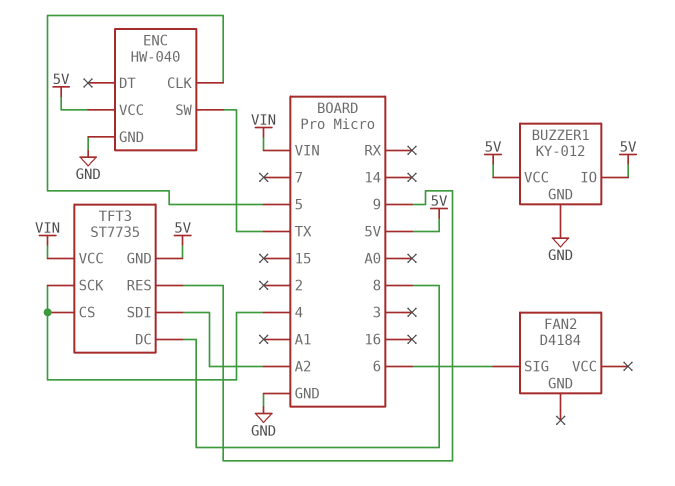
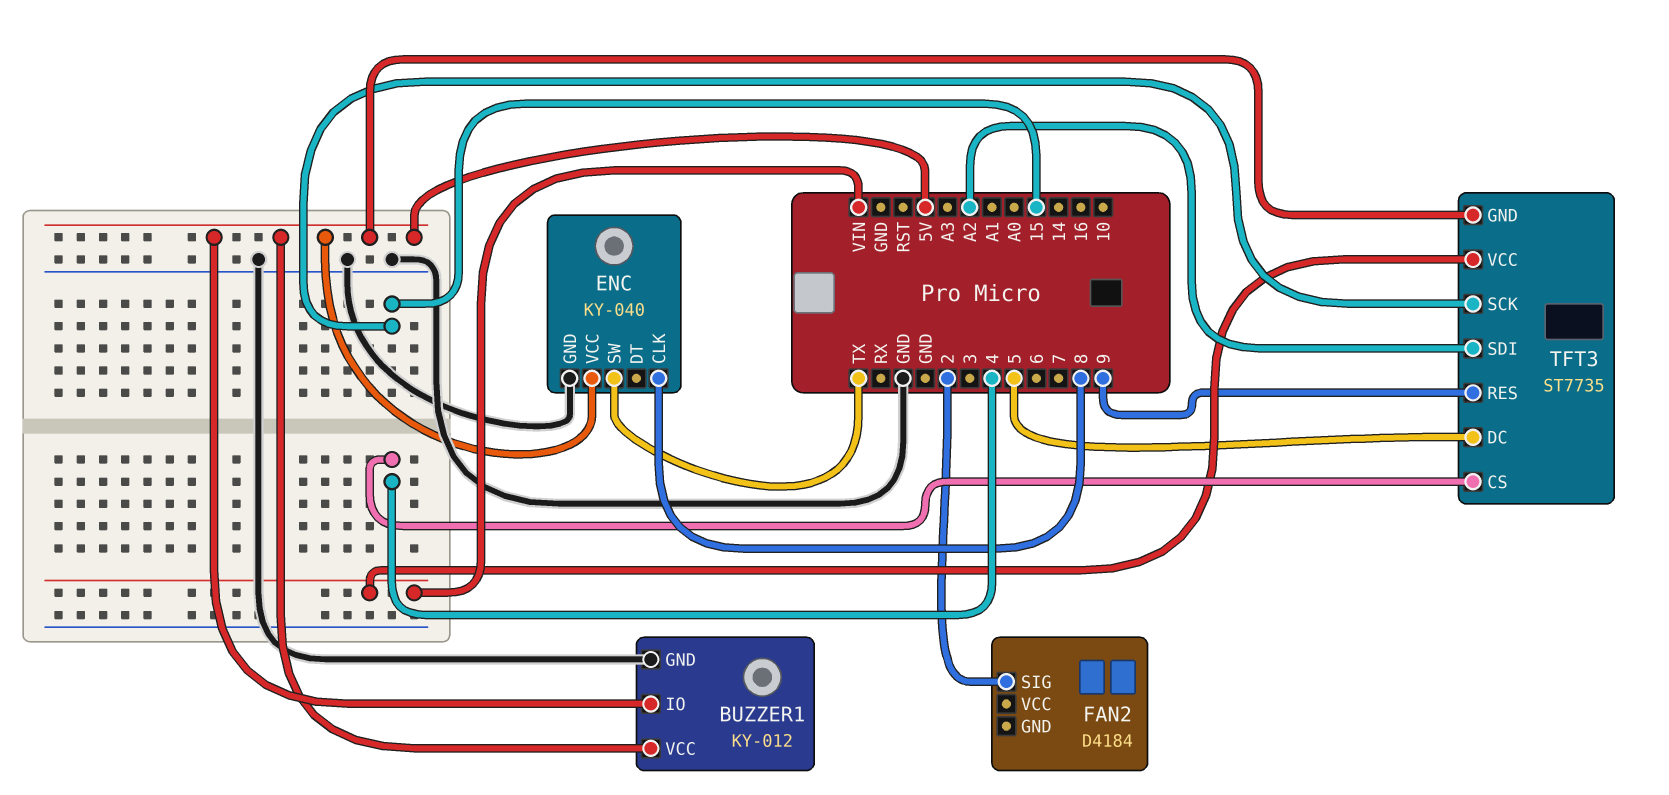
ENC: HW-040 -> KY-040
ENC pin CLK: 5 -> 8
FAN2 pin SIG: 6 -> 2
TFT3 pin DC: 8 -> 5
TFT3 pin SCK: 4 -> 15

